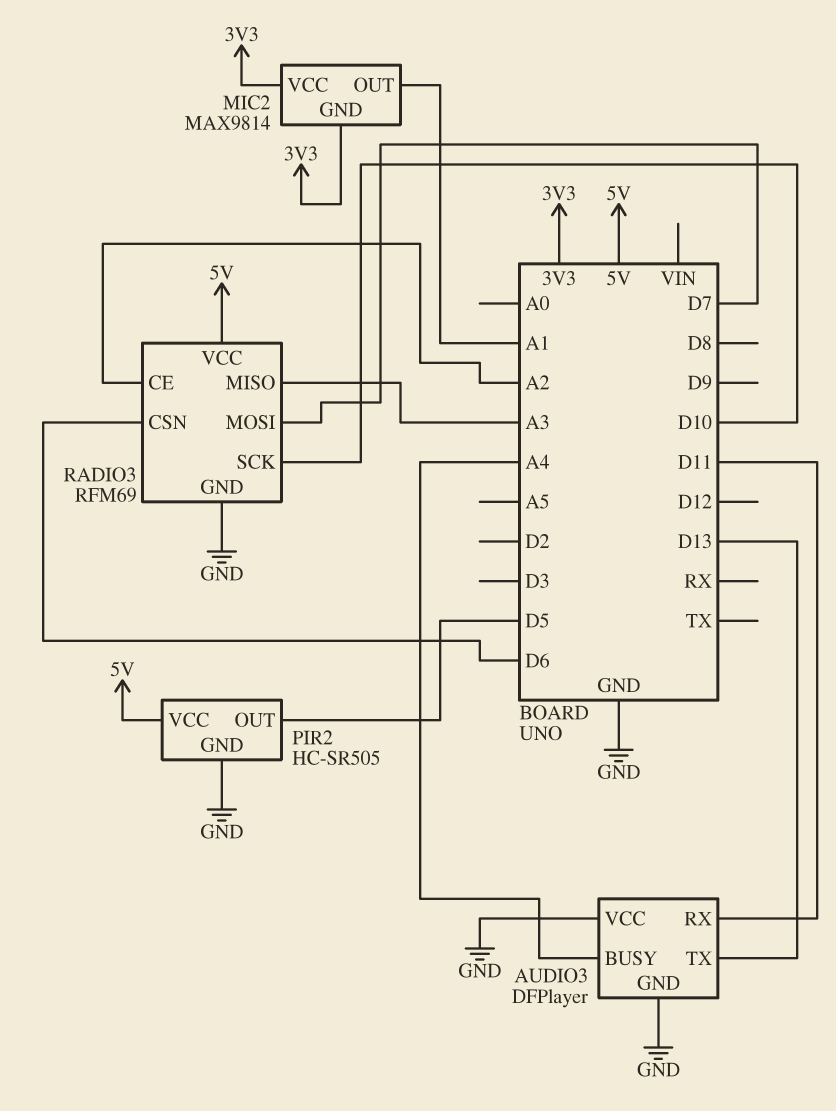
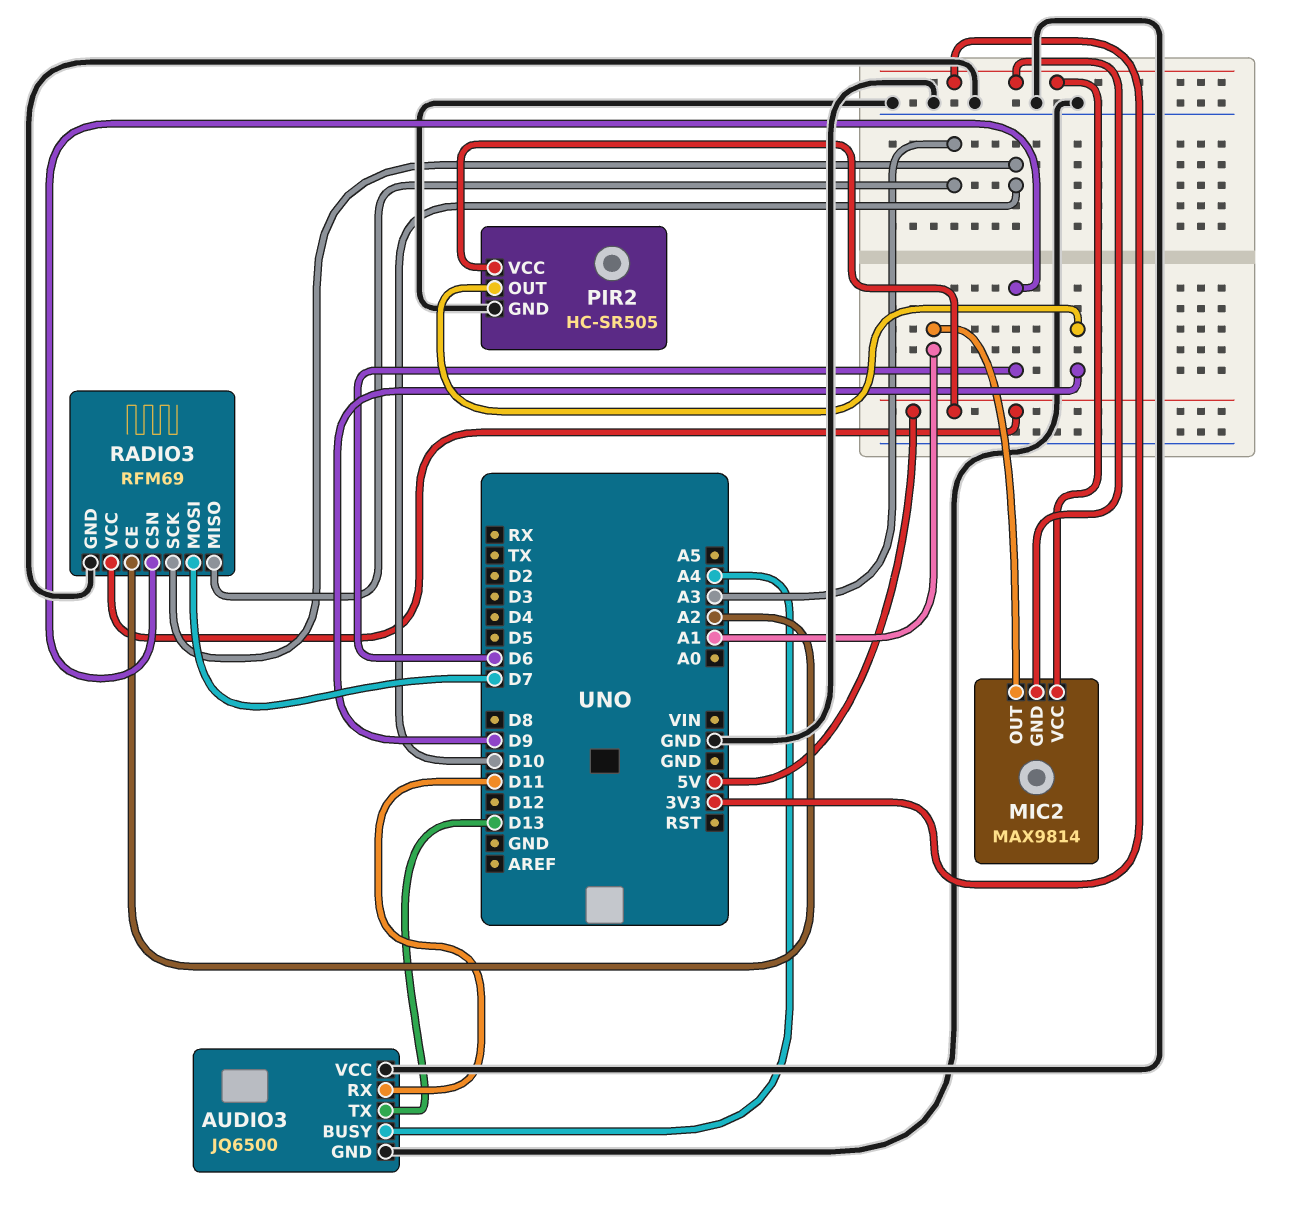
AUDIO3: DFPlayer -> JQ6500
PIR2 pin OUT: D5 -> D9

